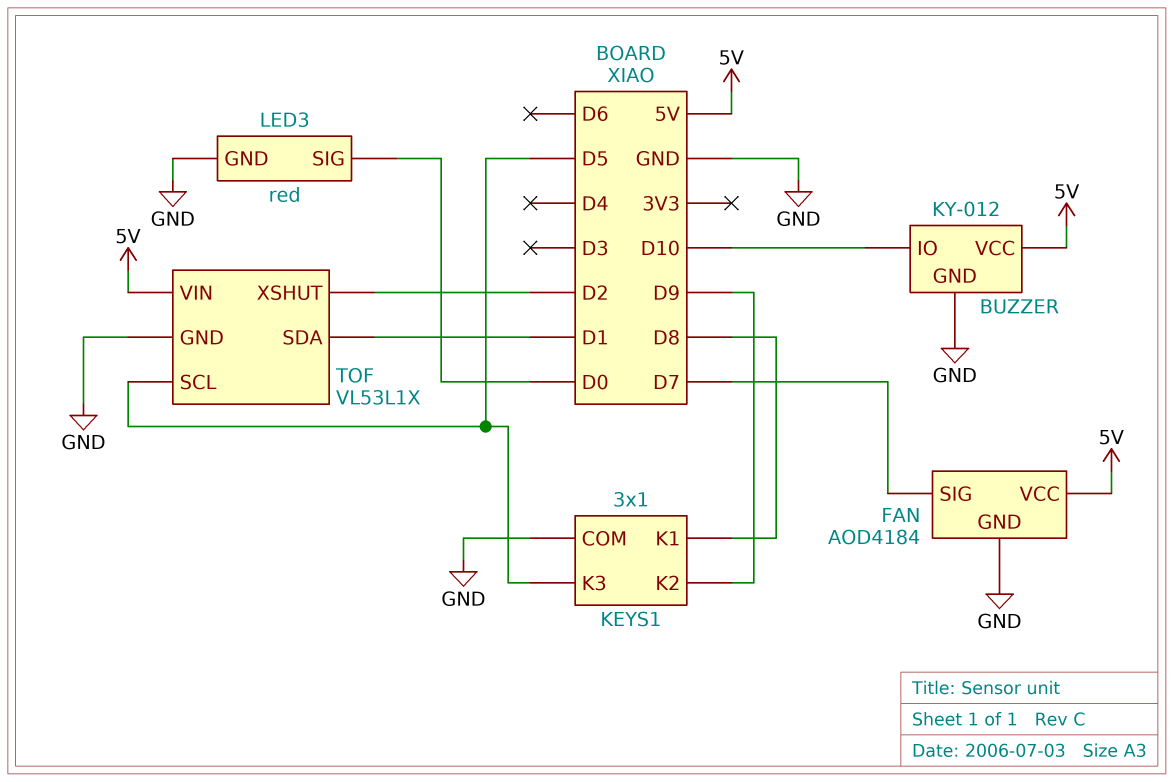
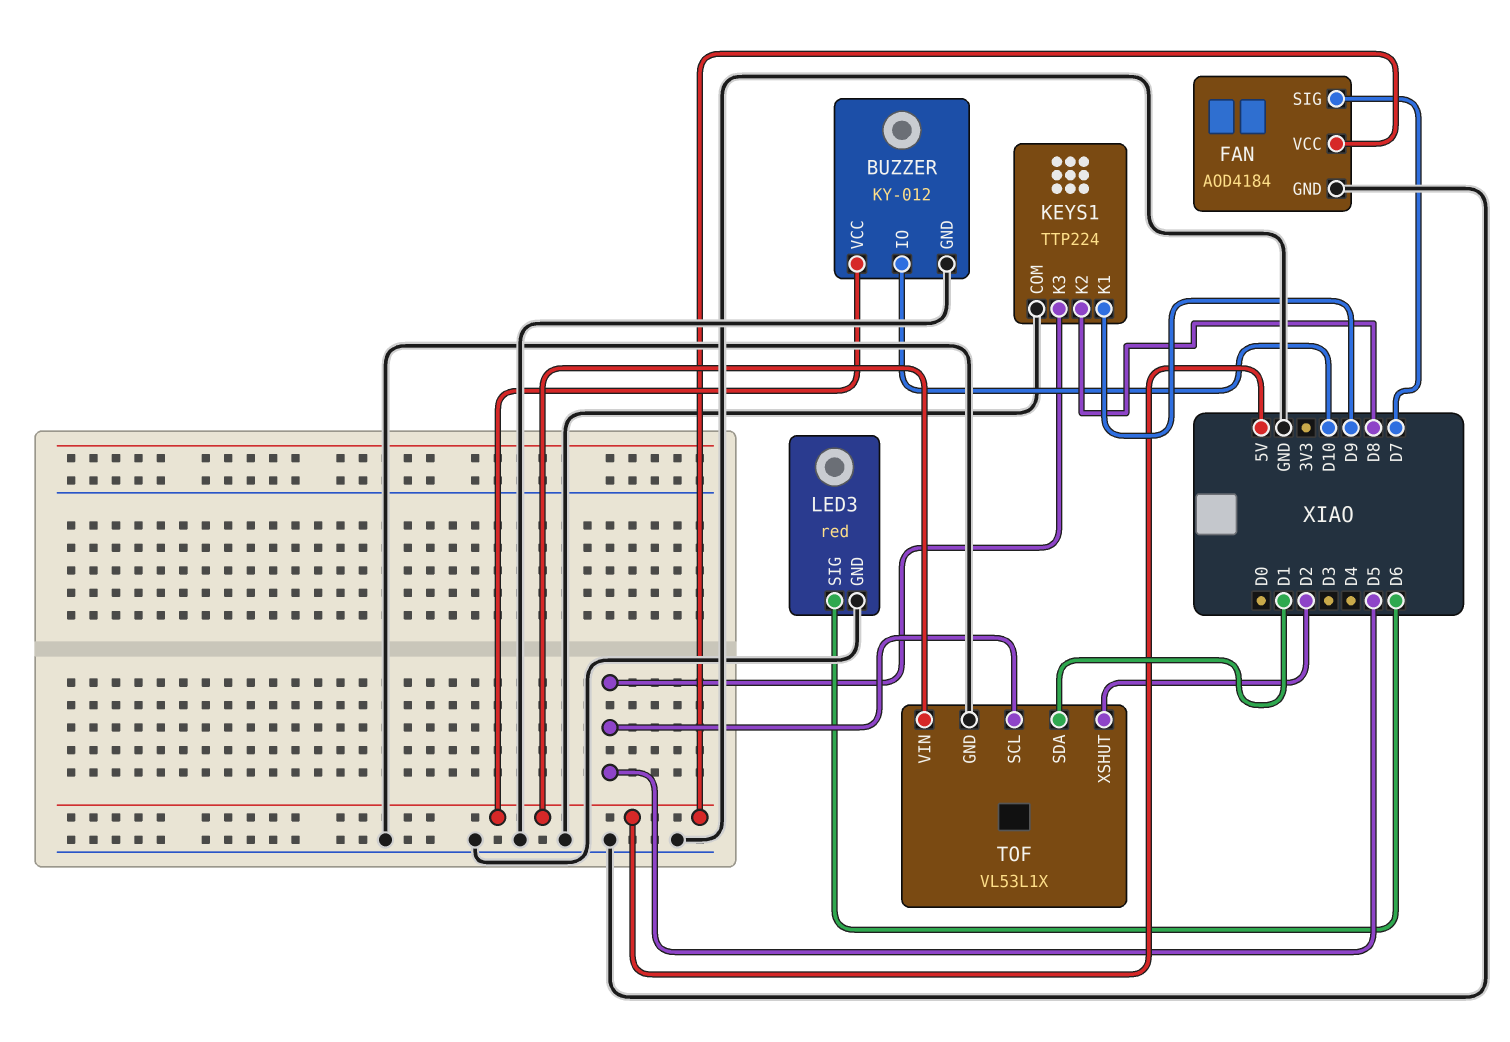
KEYS1: 3x1 -> TTP224
KEYS1 pin K1: D8 -> D9
KEYS1 pin K2: D9 -> D8
LED3 pin SIG: D0 -> D6

